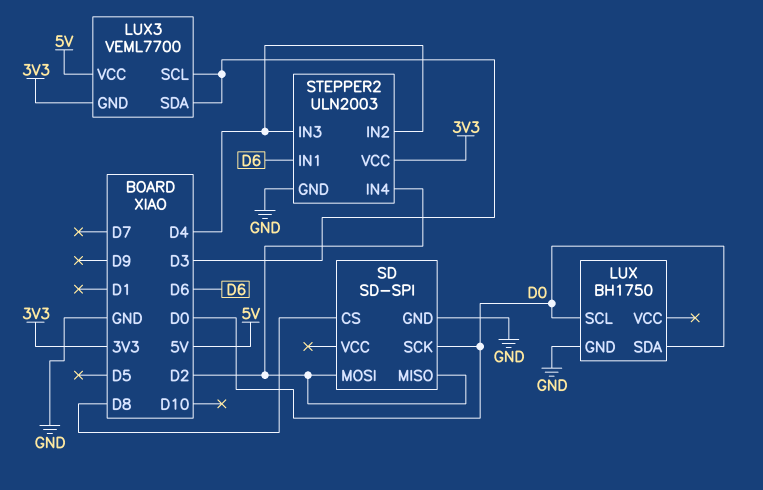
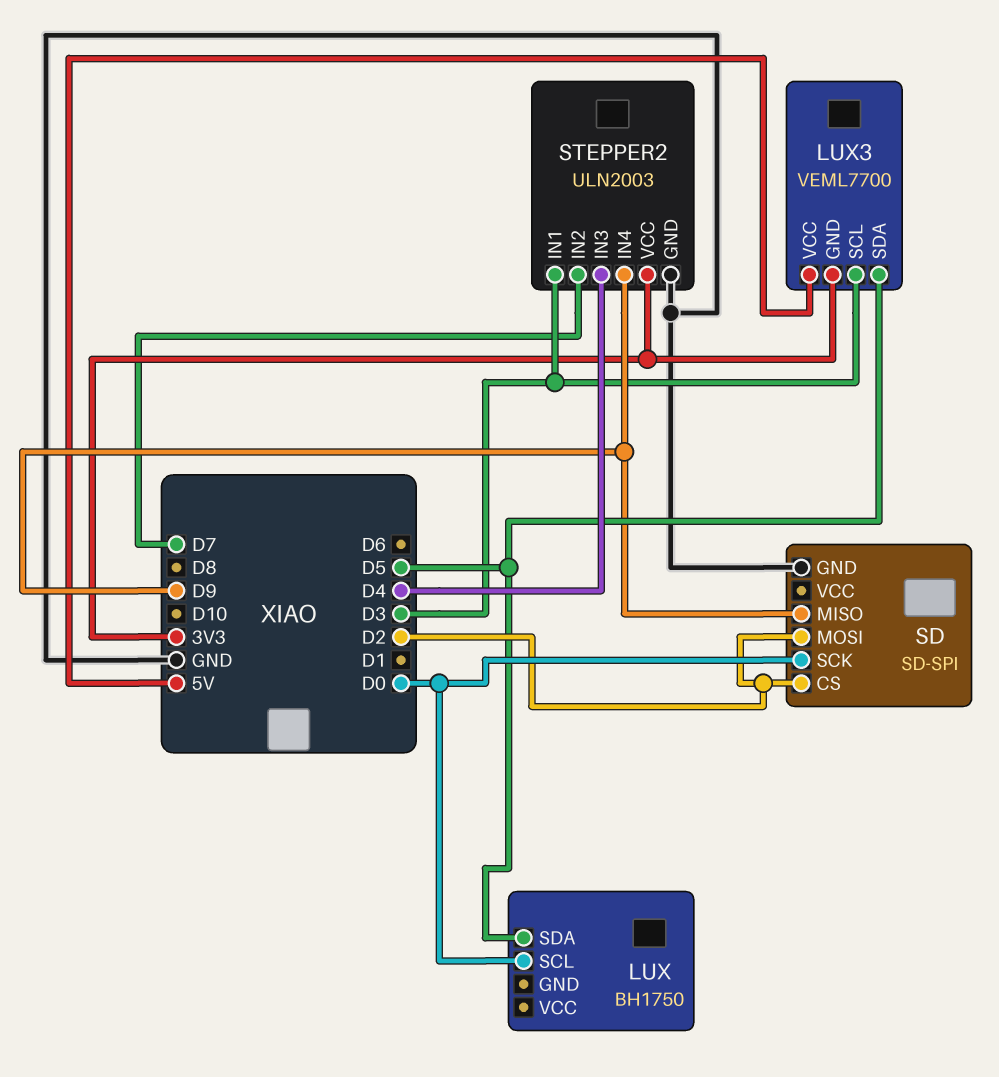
LUX pin GND: GND -> none
LUX pin SDA: D0 -> D5
LUX3 pin SDA: D3 -> D5
SD pin CS: D8 -> D2
SD pin MISO: D2 -> D9
STEPPER2 pin IN1: D6 -> D3
STEPPER2 pin IN2: D4 -> D7
STEPPER2 pin IN4: D2 -> D9

